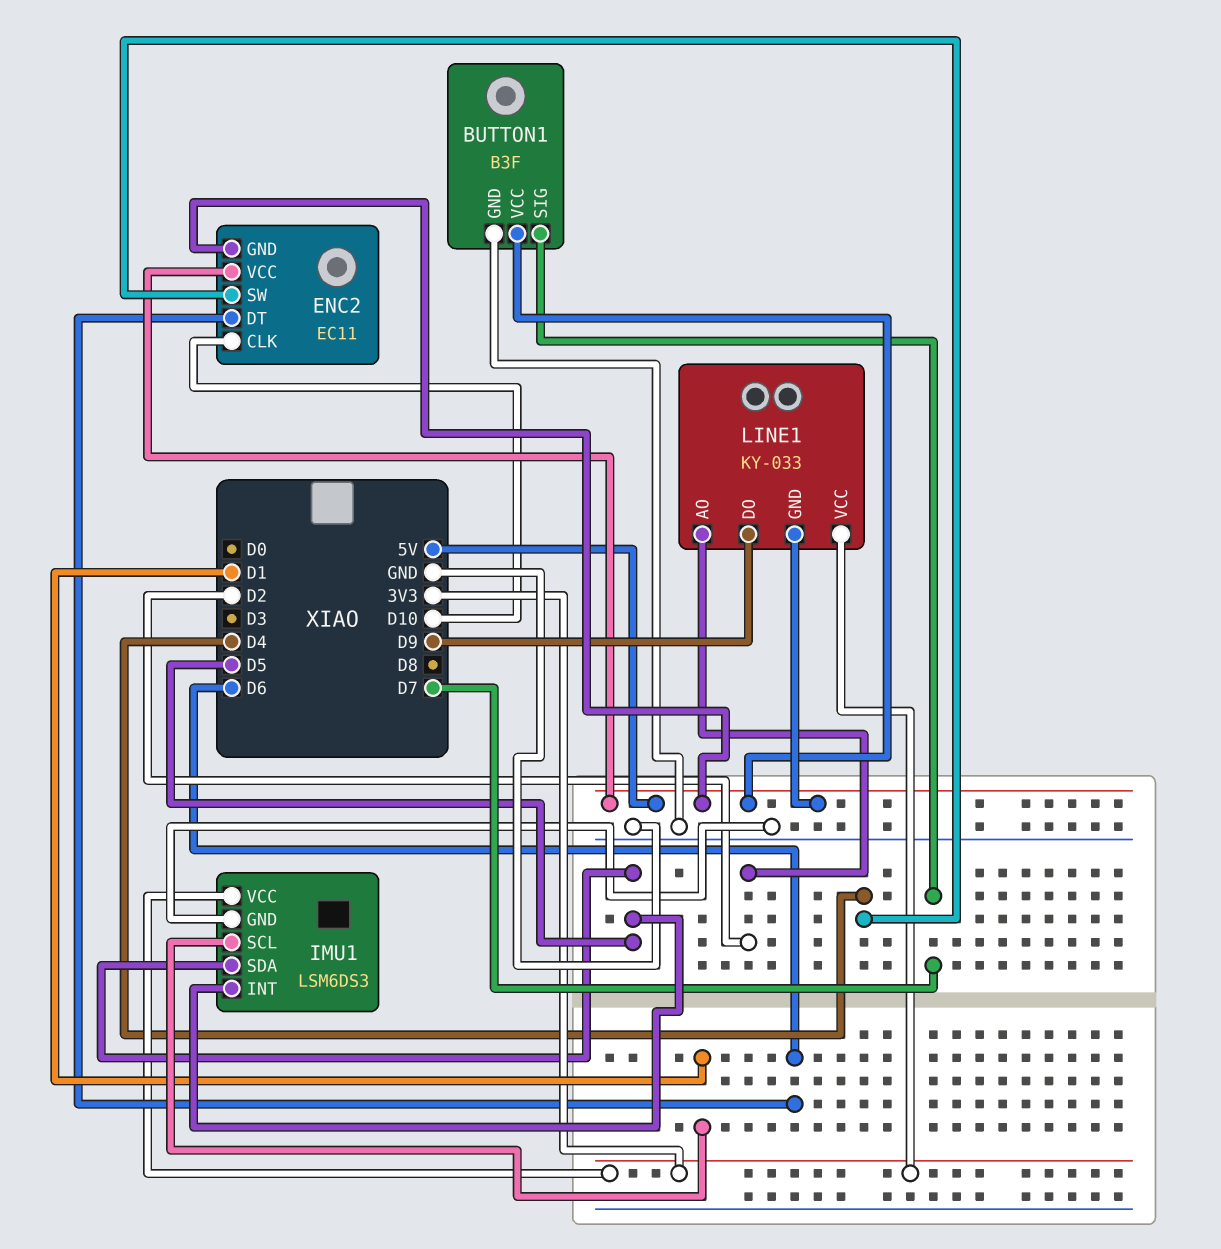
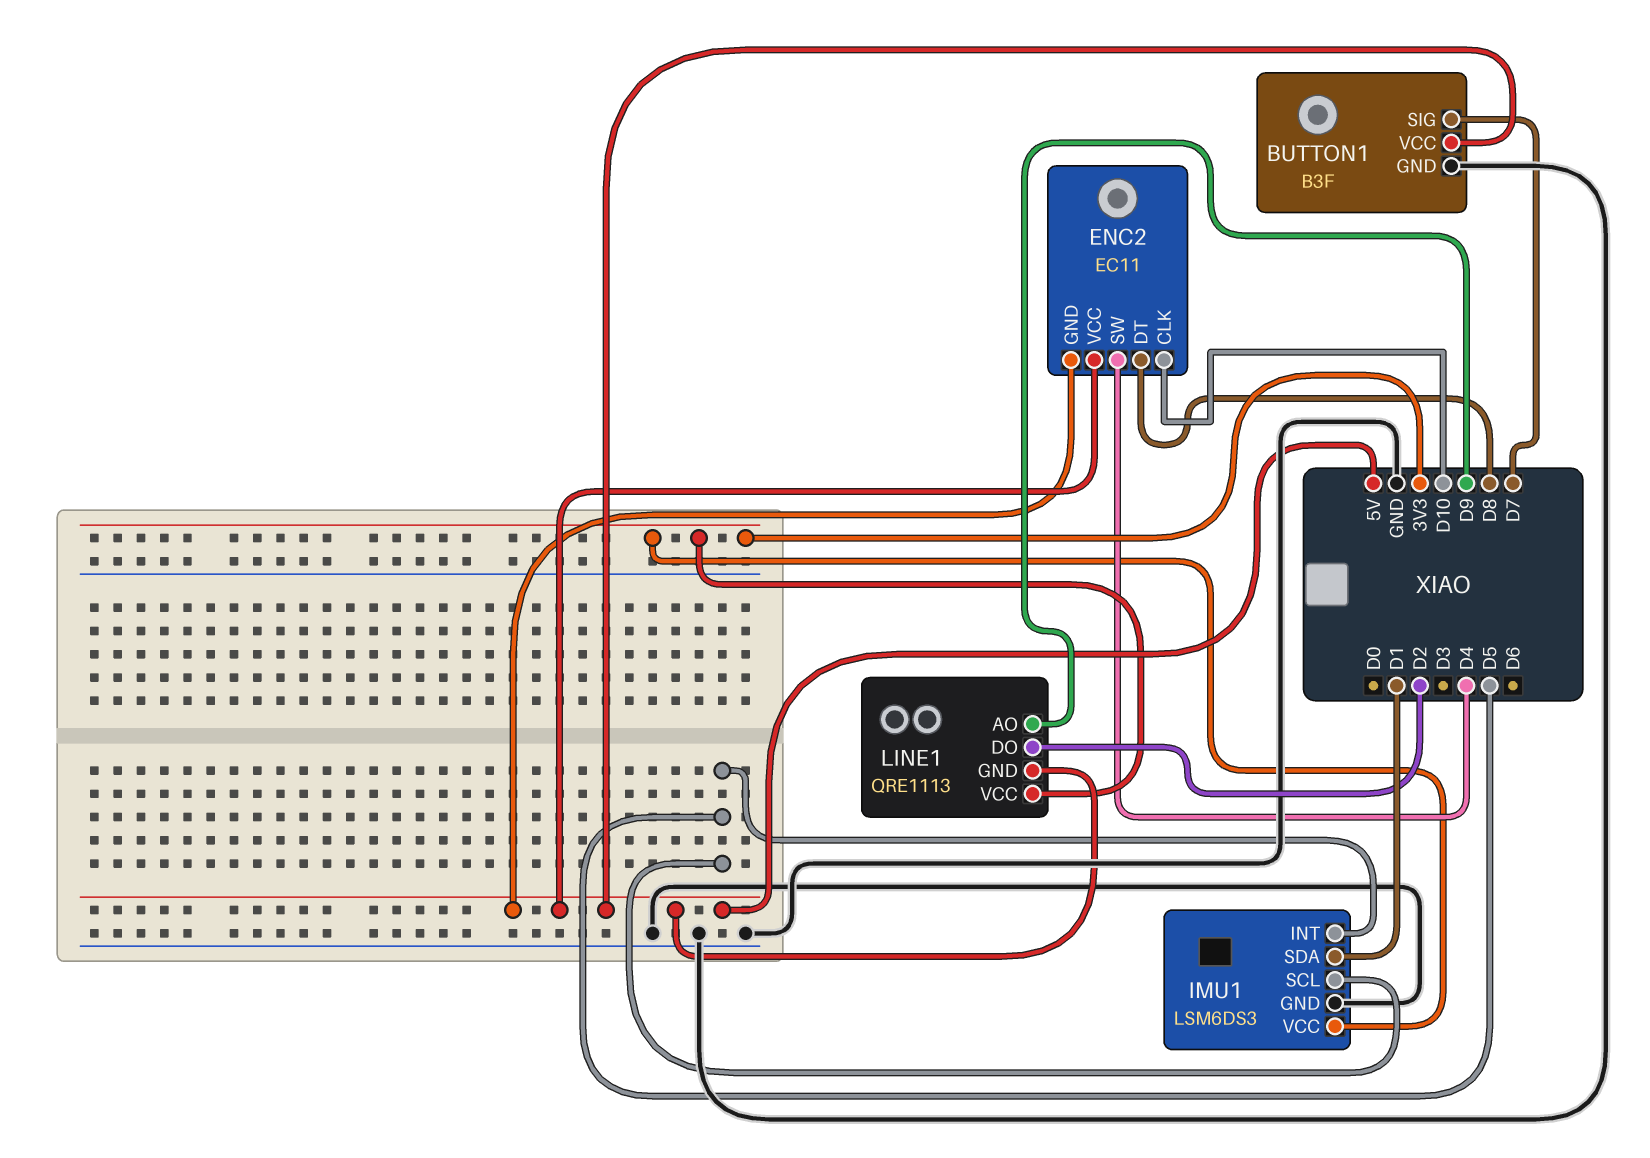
ENC2 pin DT: D6 -> D8
IMU1 pin SCL: D1 -> D5
IMU1 pin SDA: D5 -> D1
LINE1: KY-033 -> QRE1113
LINE1 pin AO: D2 -> D9
LINE1 pin DO: D9 -> D2

